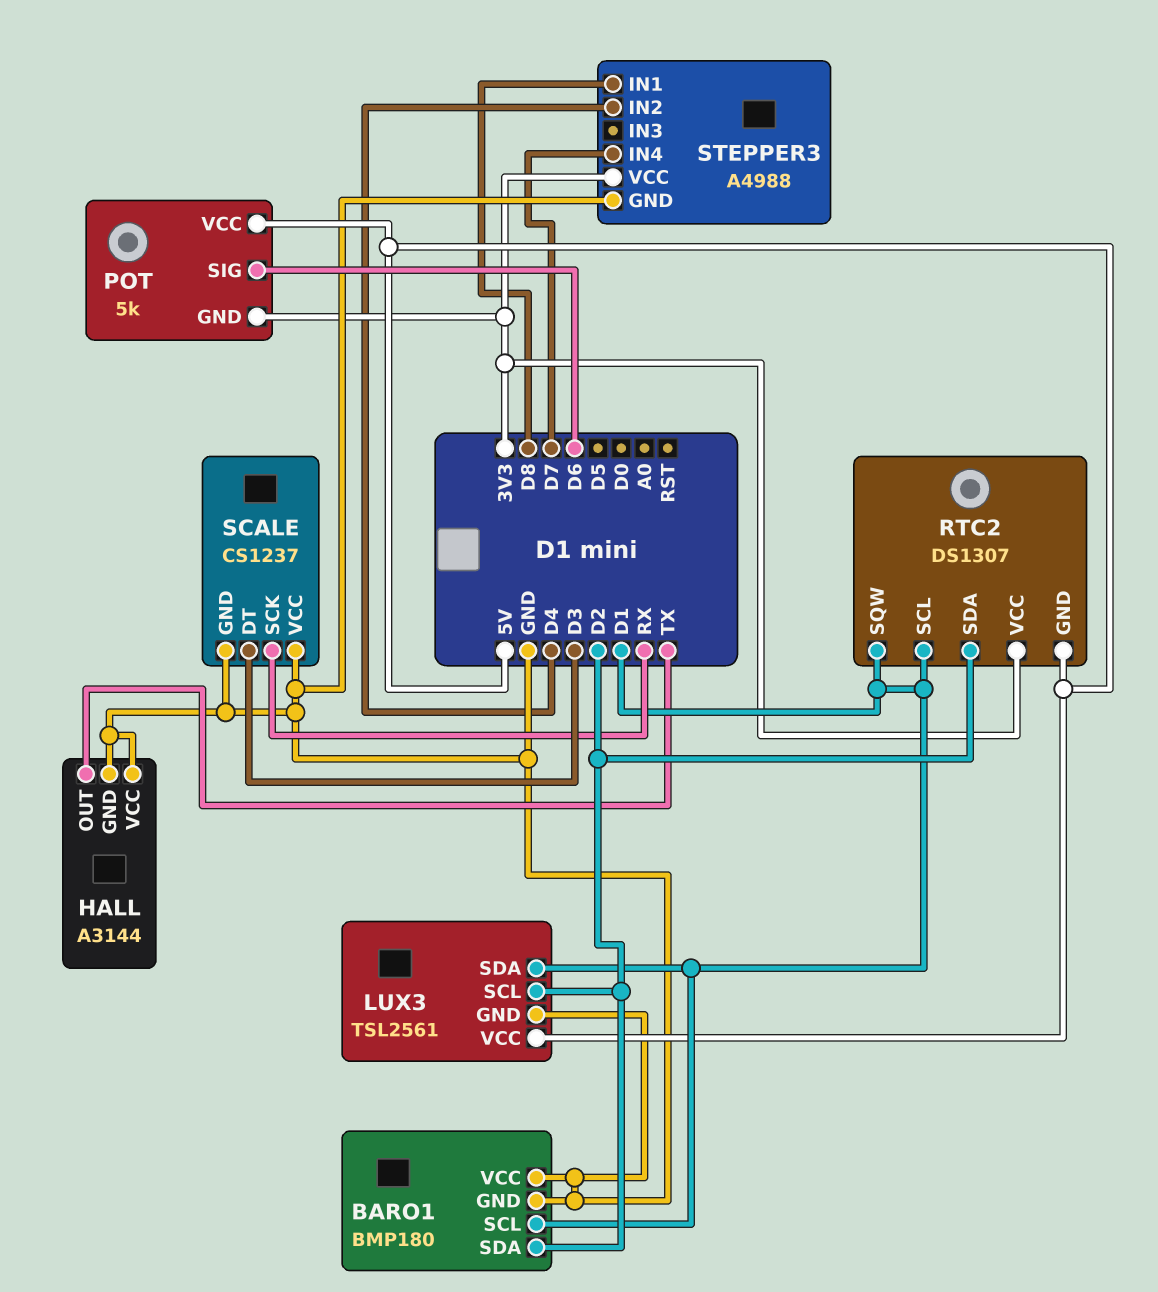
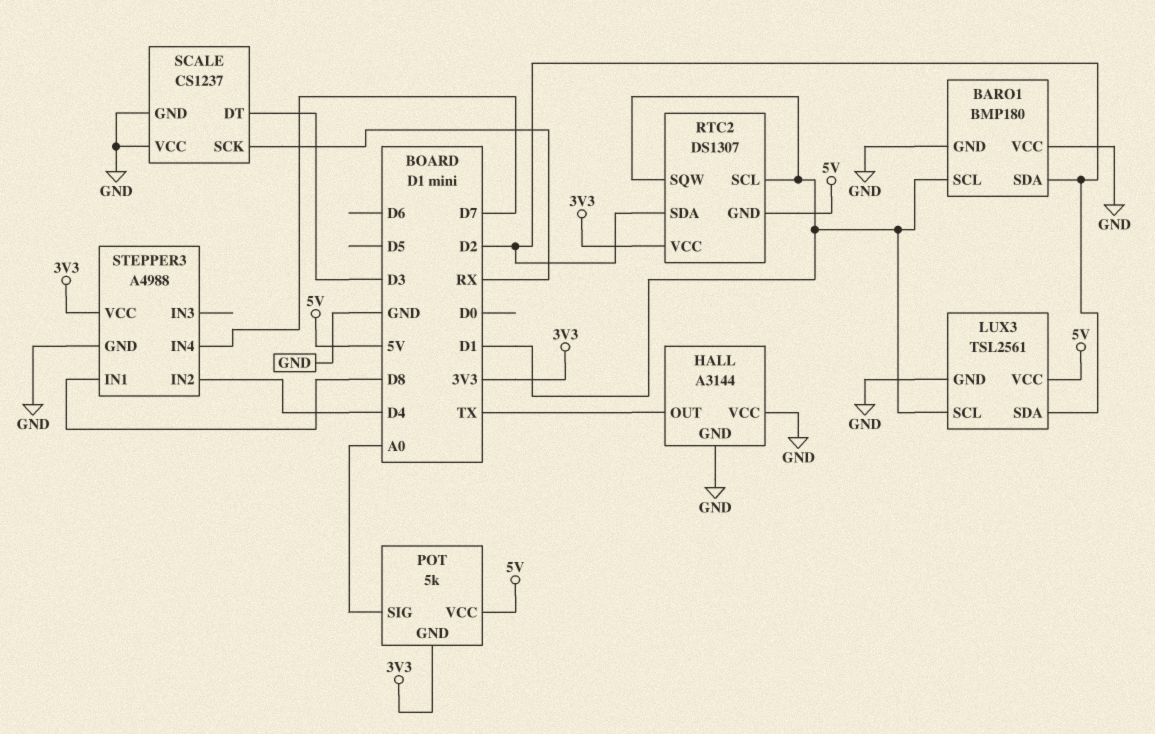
LUX3 pin SCL: D2 -> D1
LUX3 pin SDA: D1 -> D2
POT pin SIG: D6 -> A0

